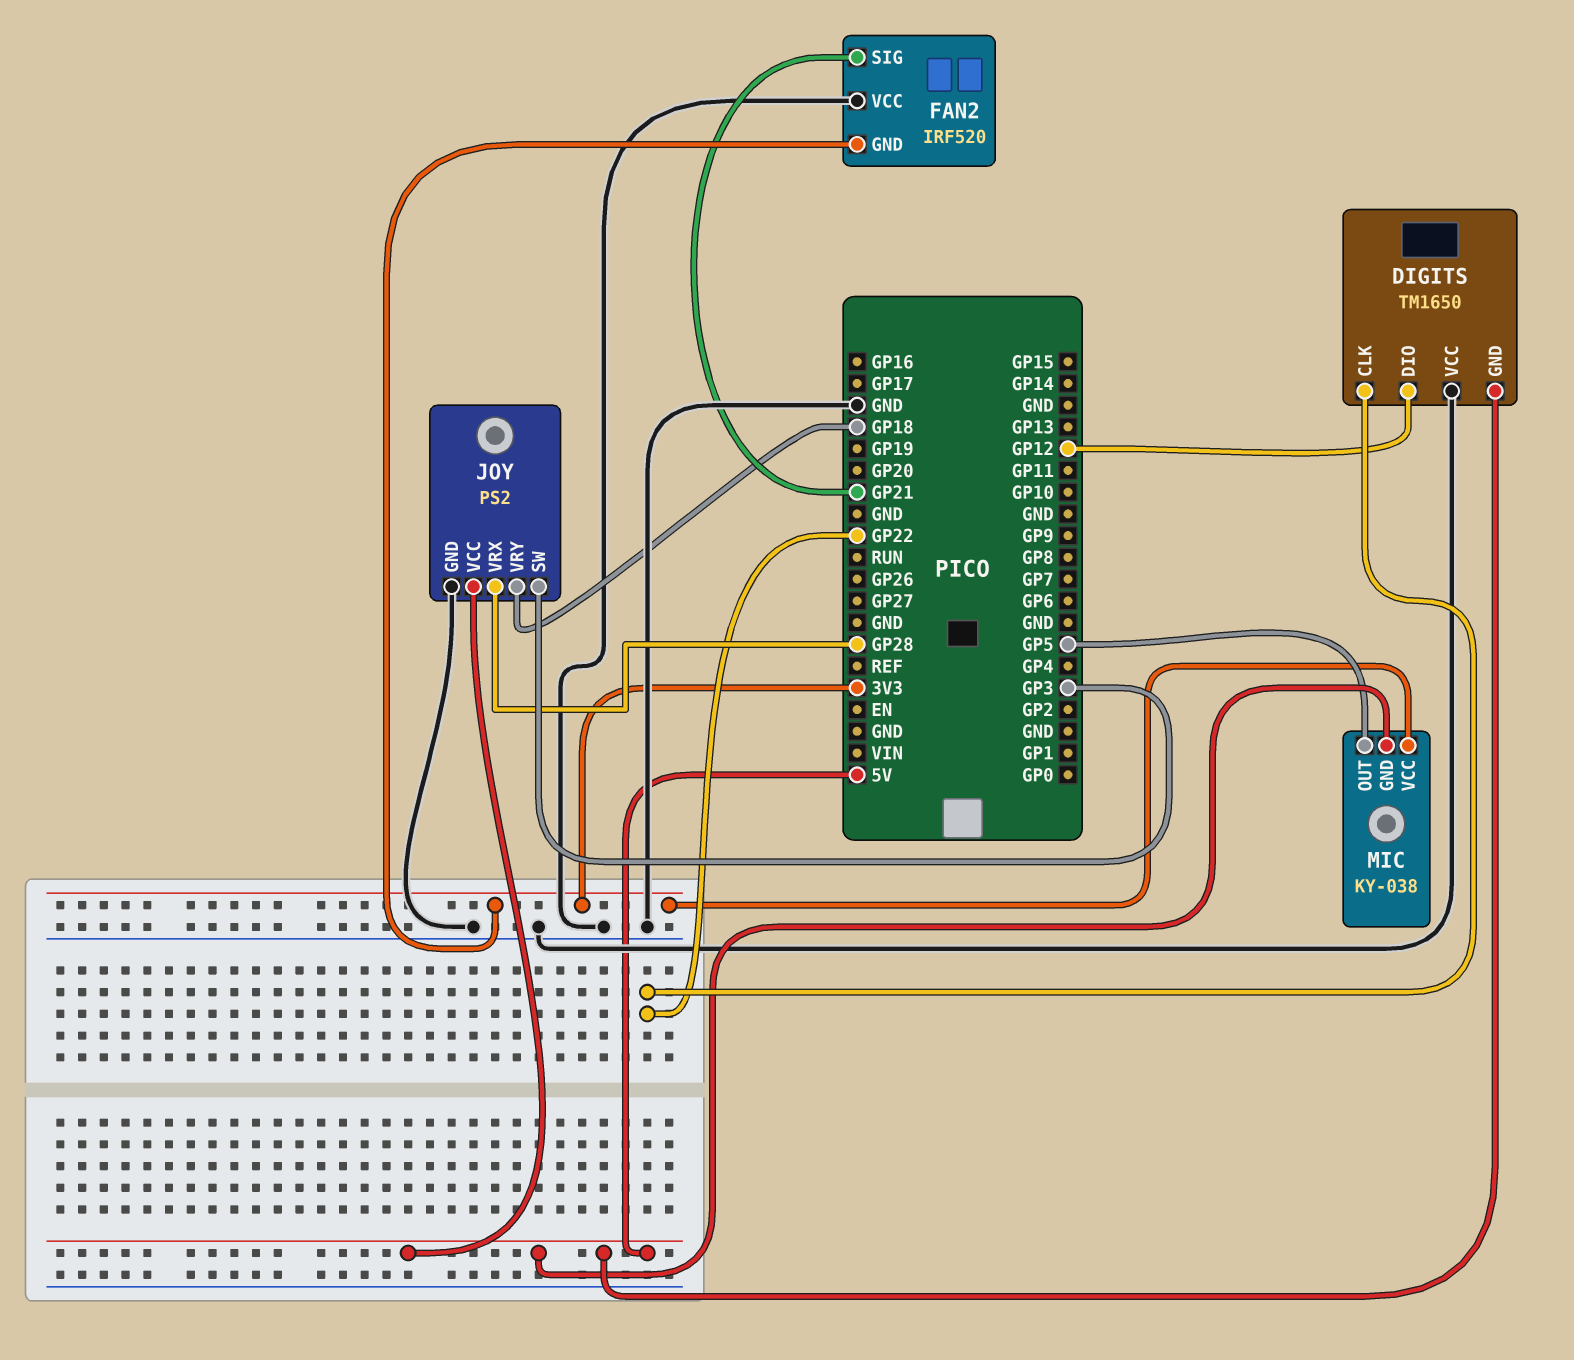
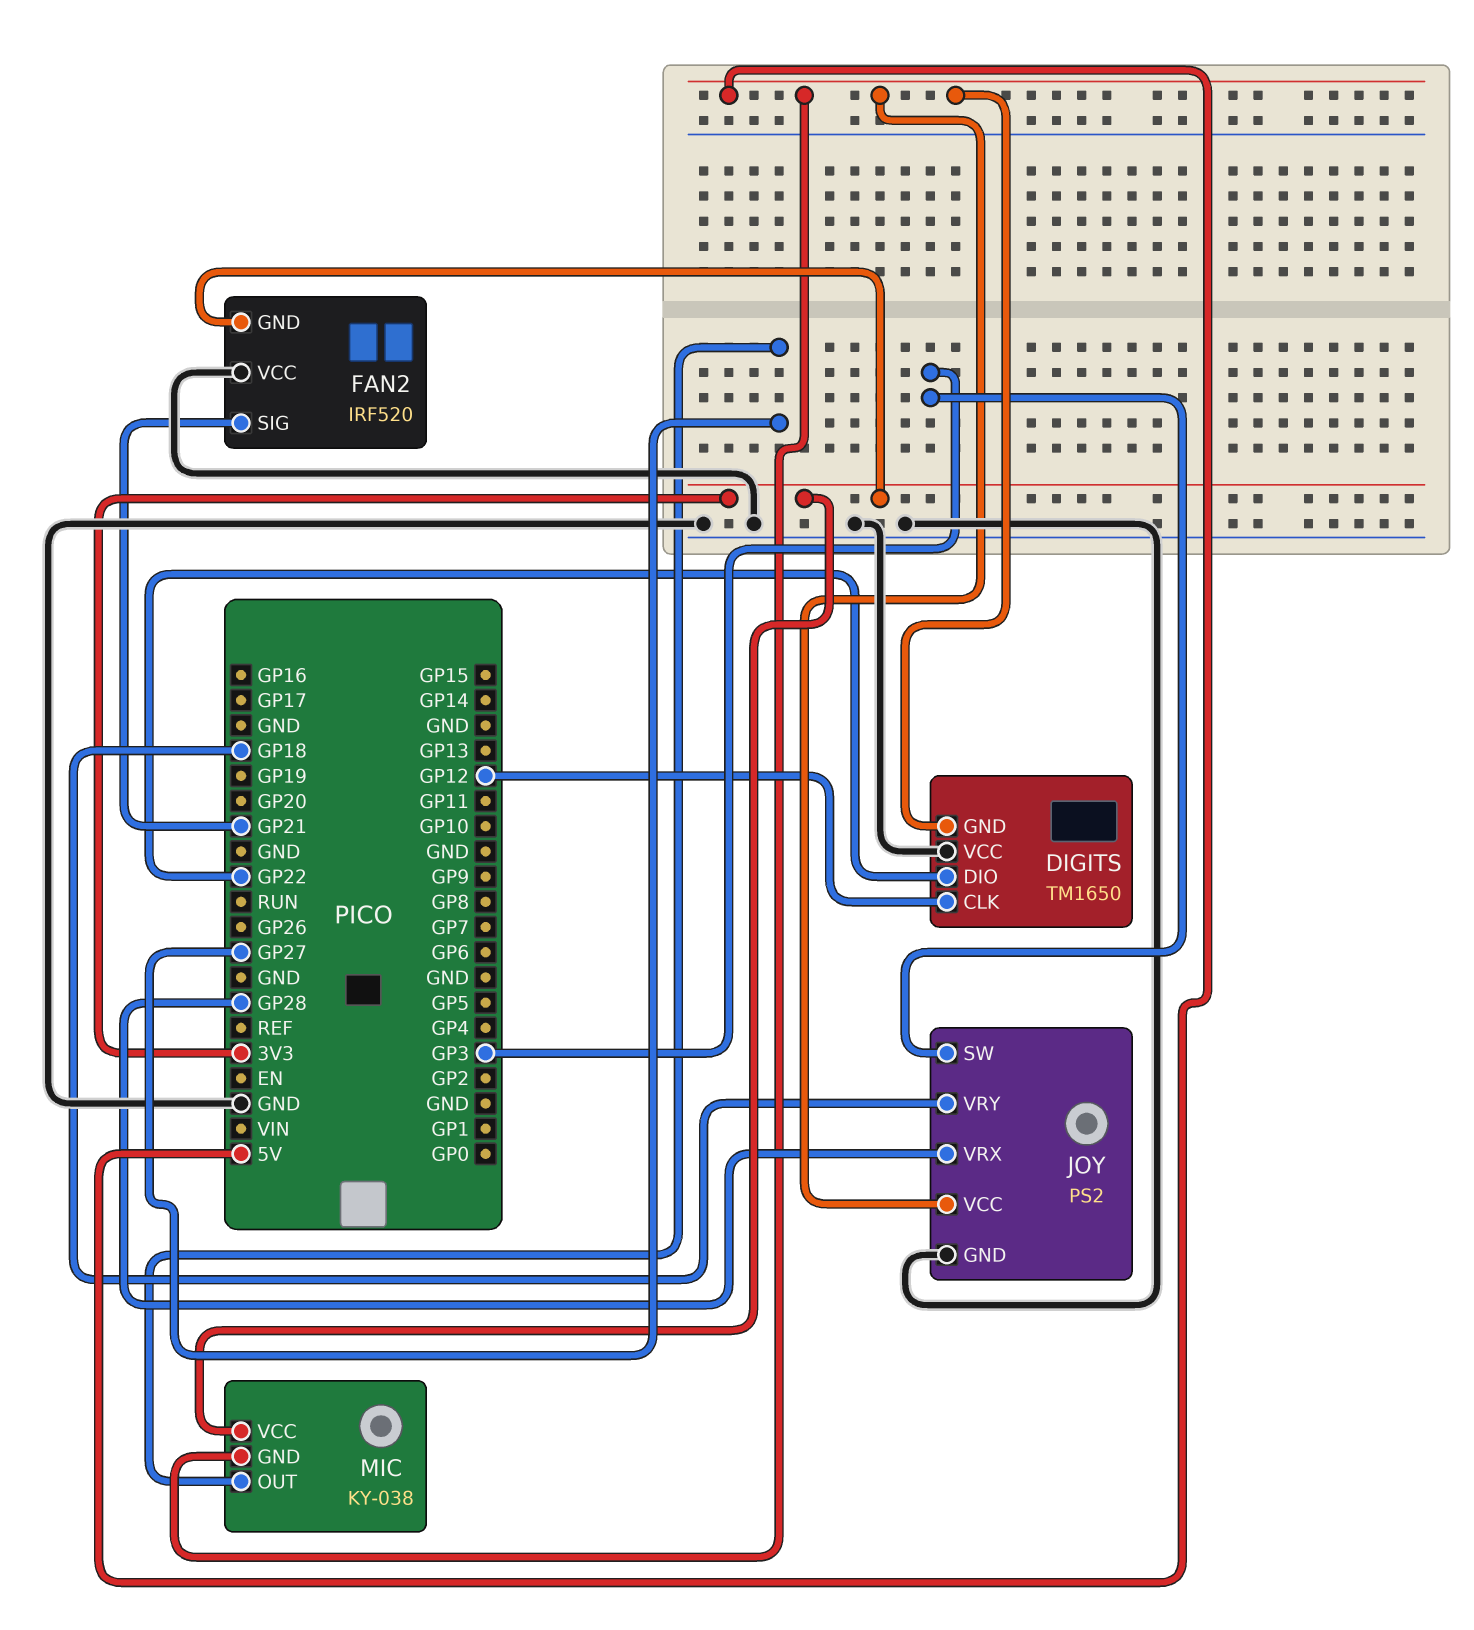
DIGITS pin CLK: GP22 -> GP12
DIGITS pin DIO: GP12 -> GP22
MIC pin OUT: GP5 -> GP27

